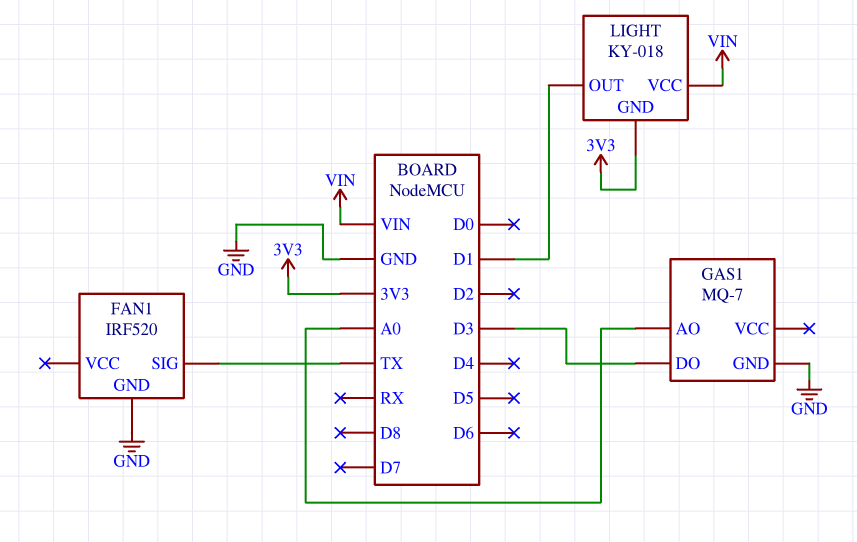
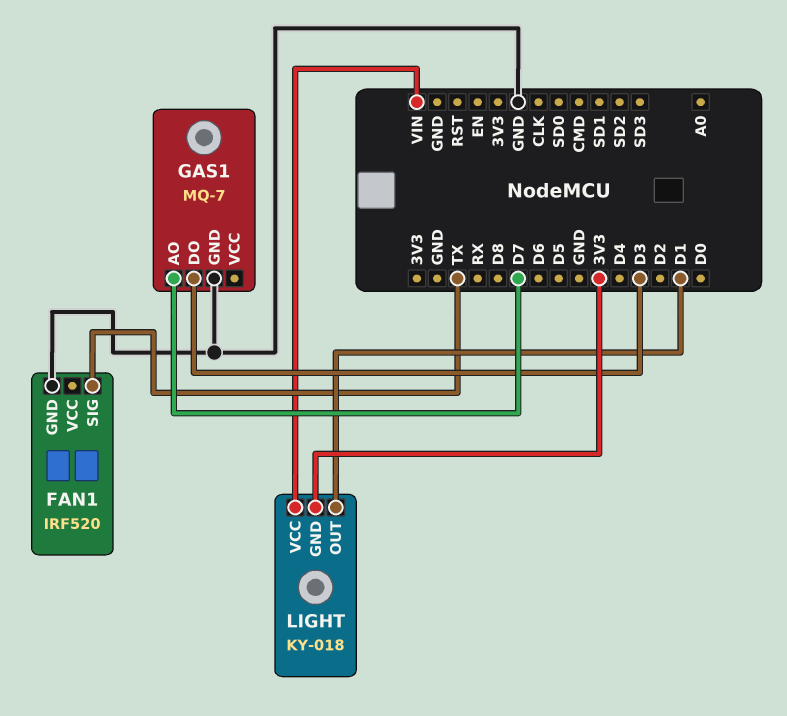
GAS1 pin AO: A0 -> D7

